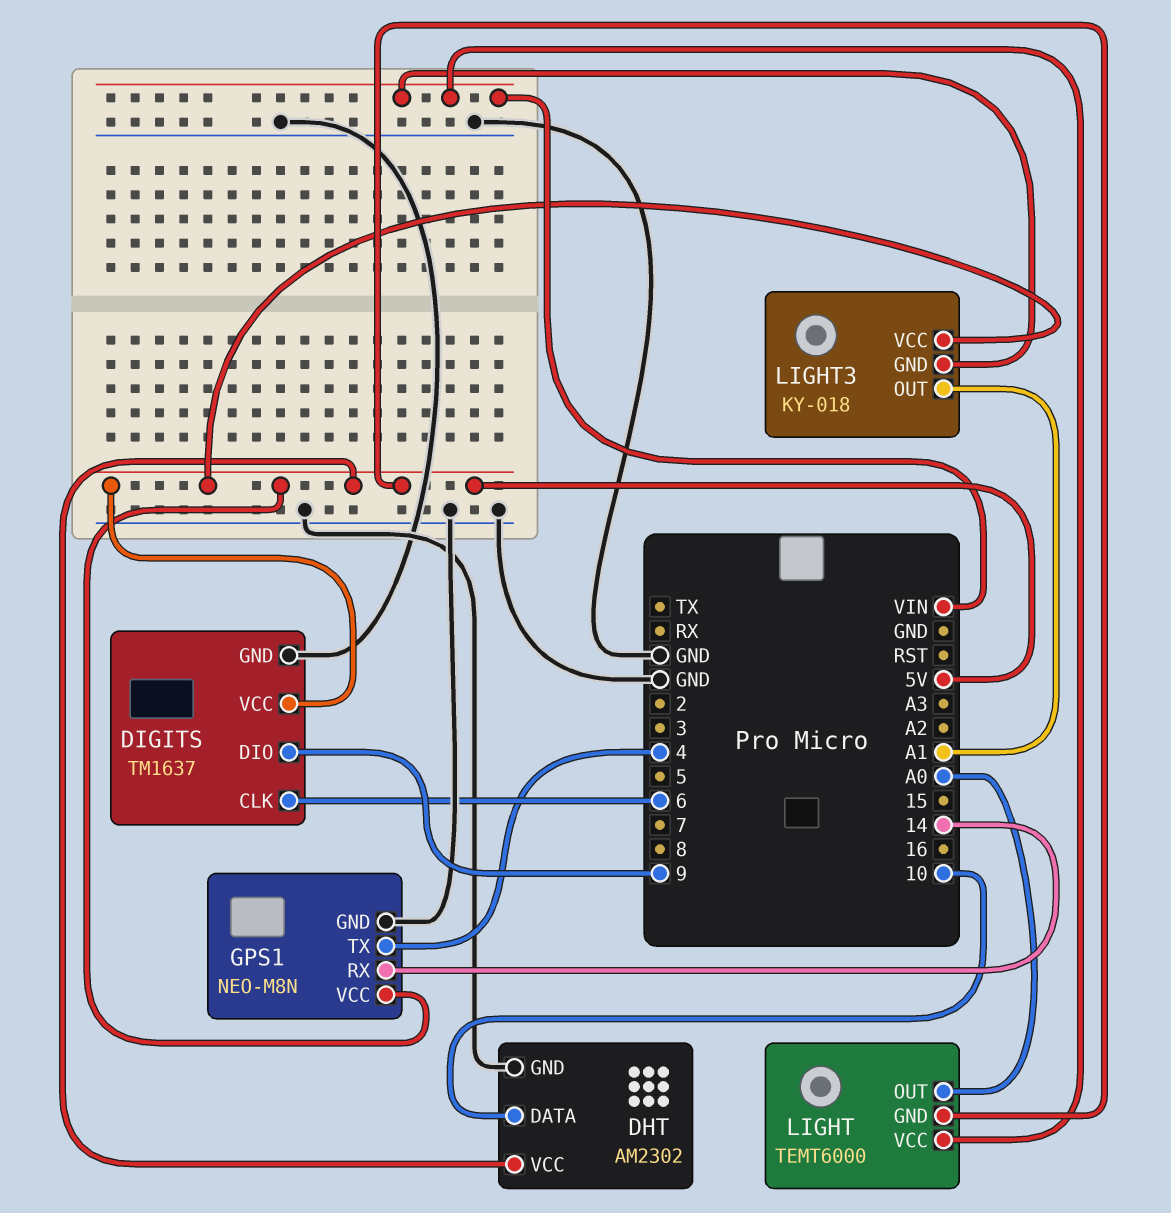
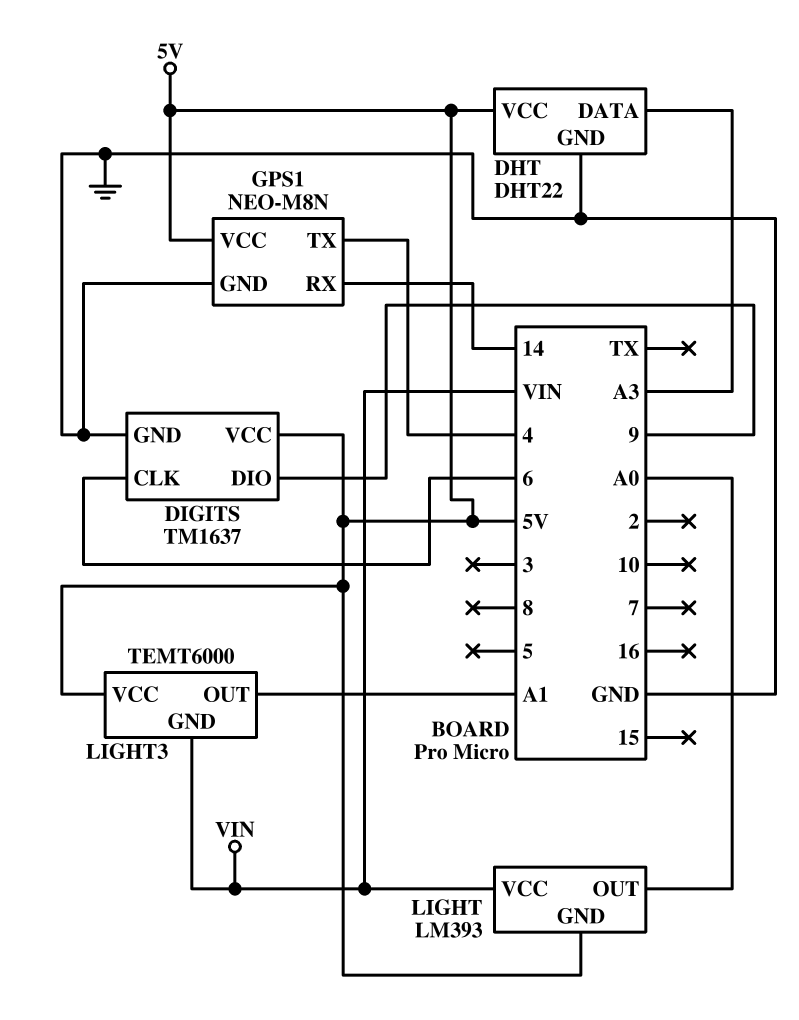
DHT: AM2302 -> DHT22
DHT pin DATA: 10 -> A3
LIGHT: TEMT6000 -> LM393
LIGHT3: KY-018 -> TEMT6000

